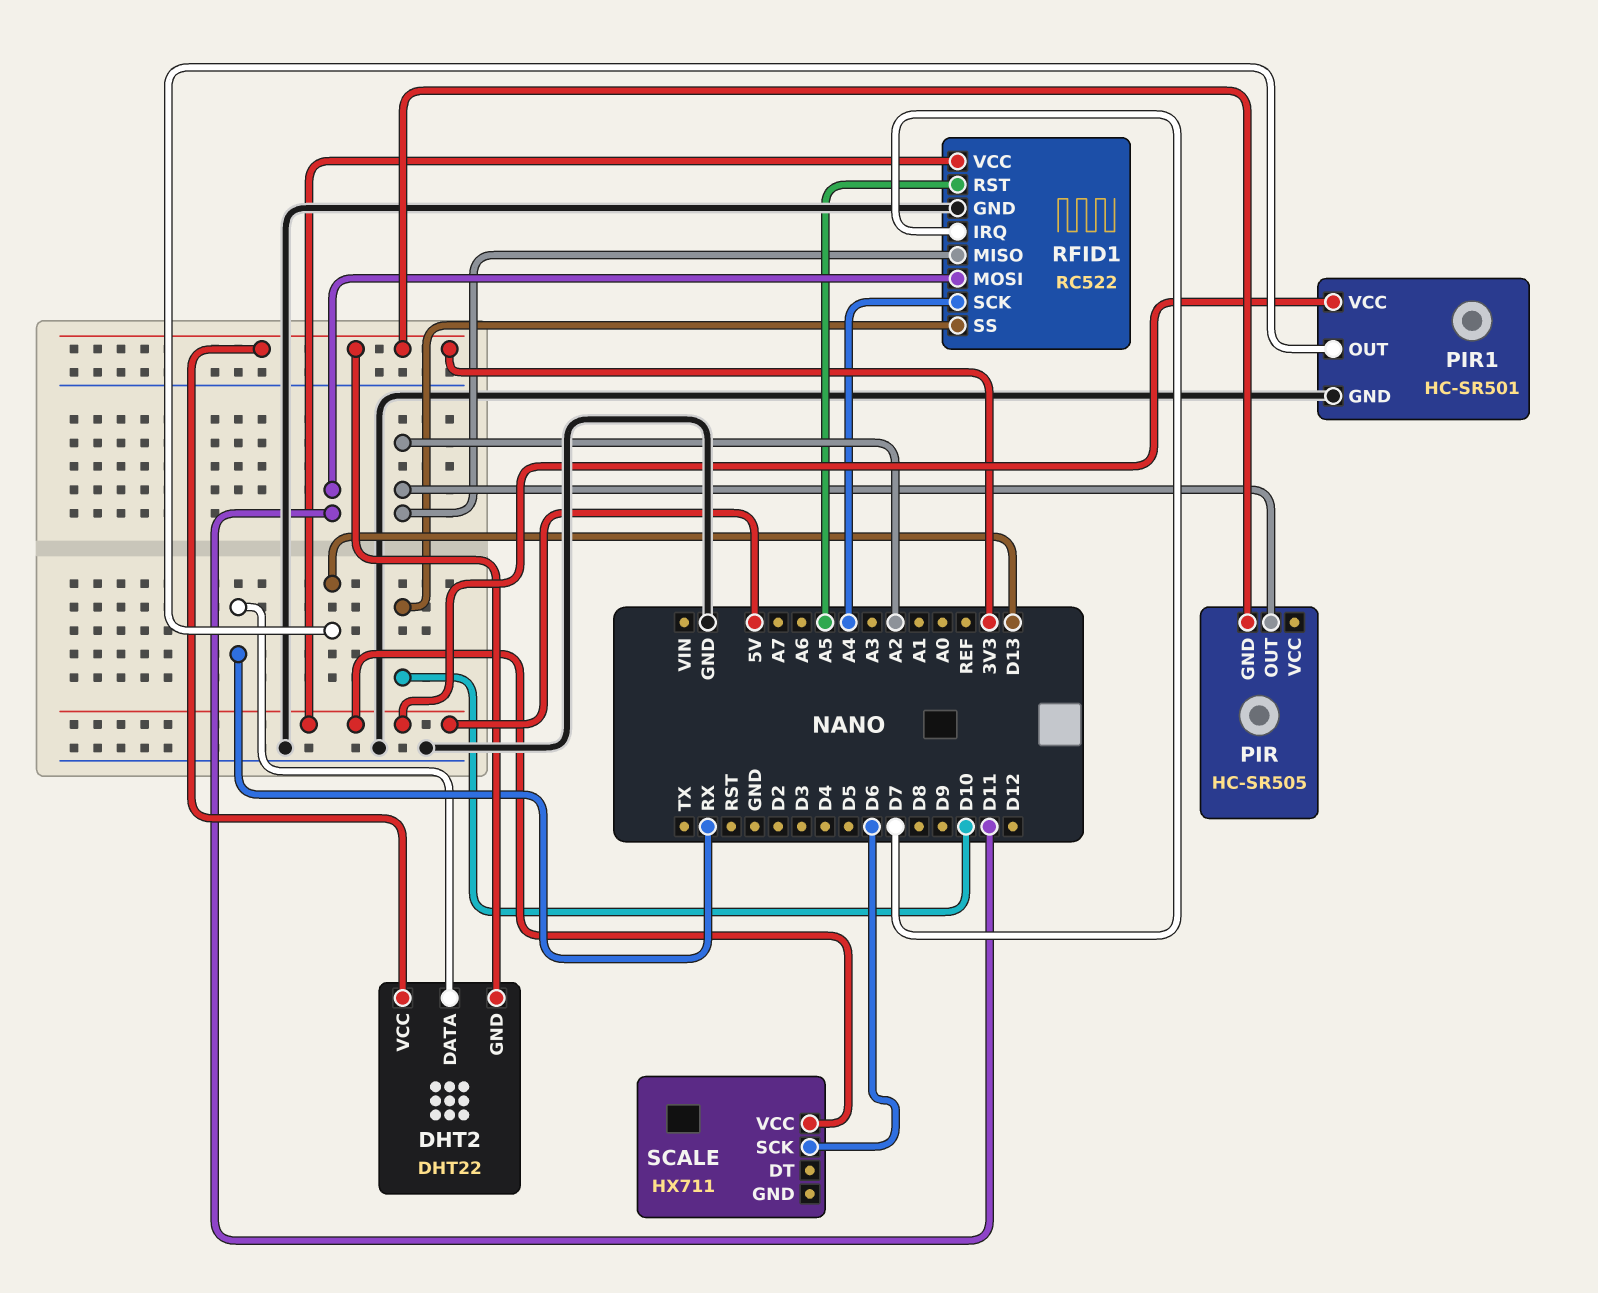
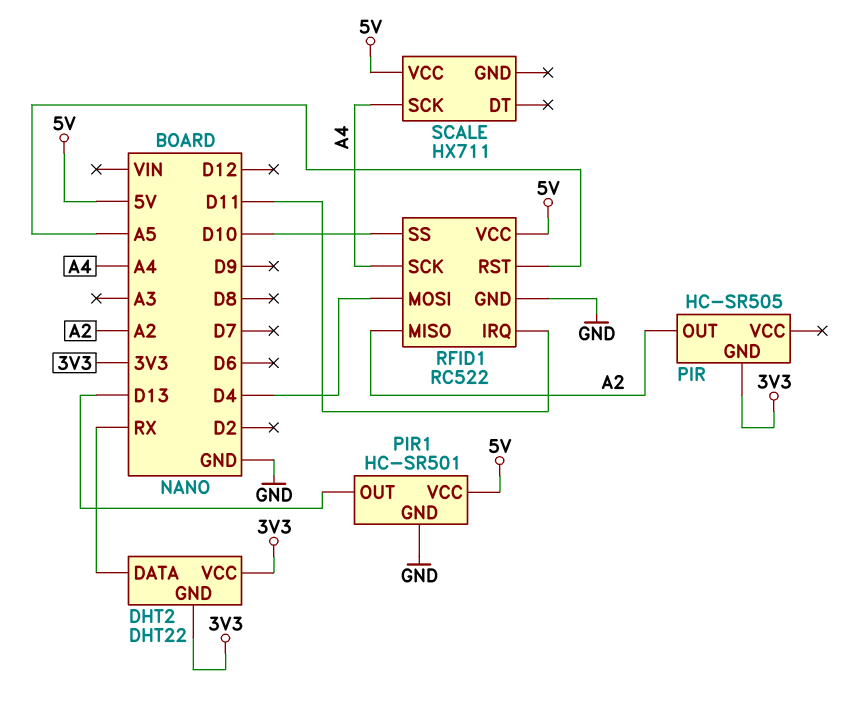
RFID1 pin IRQ: D7 -> D11
RFID1 pin MOSI: D11 -> D4
SCALE pin SCK: D6 -> A4

